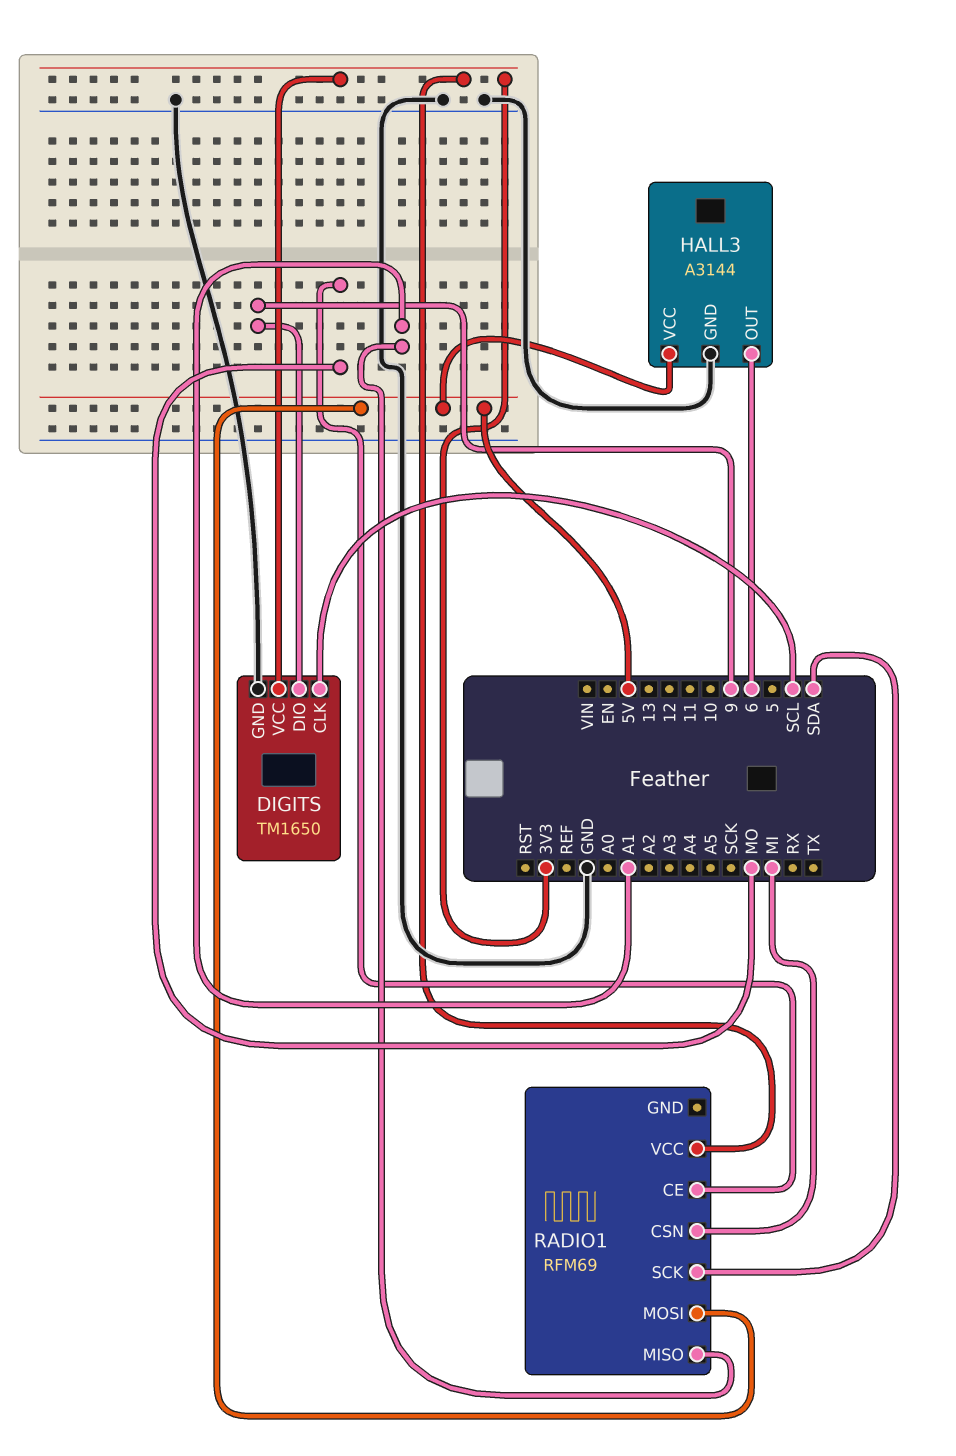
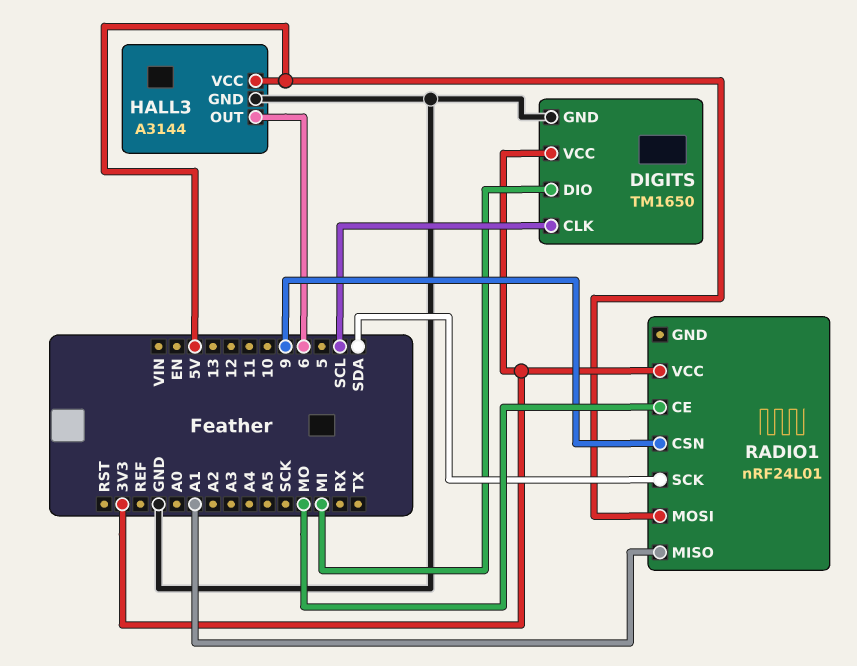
DIGITS pin DIO: 9 -> MI
RADIO1: RFM69 -> nRF24L01
RADIO1 pin CSN: MI -> 9

